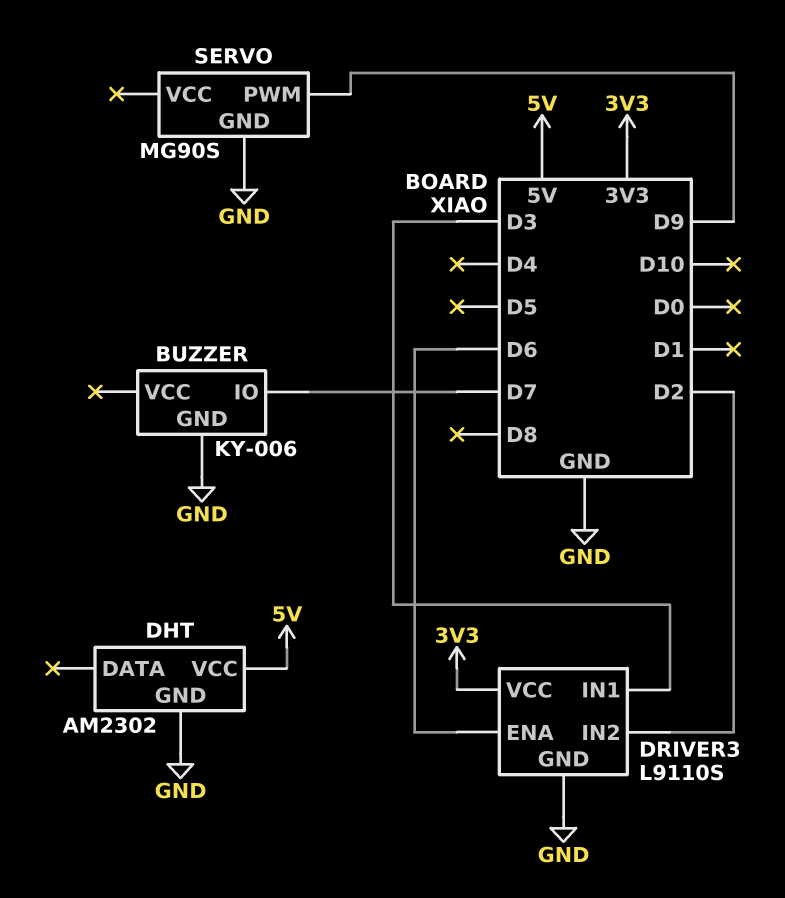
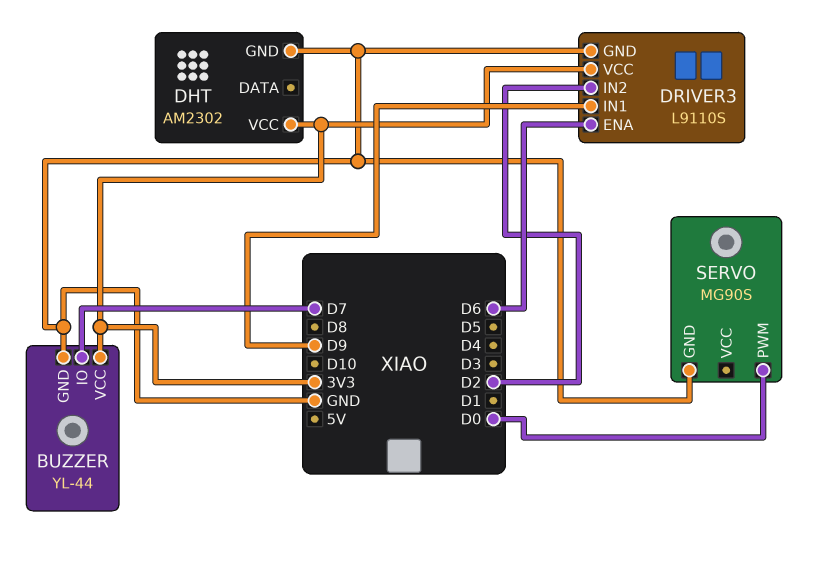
BUZZER: KY-006 -> YL-44
BUZZER pin VCC: none -> 3V3
DHT pin VCC: 5V -> 3V3
DRIVER3 pin IN1: D3 -> D9
SERVO pin PWM: D9 -> D0

